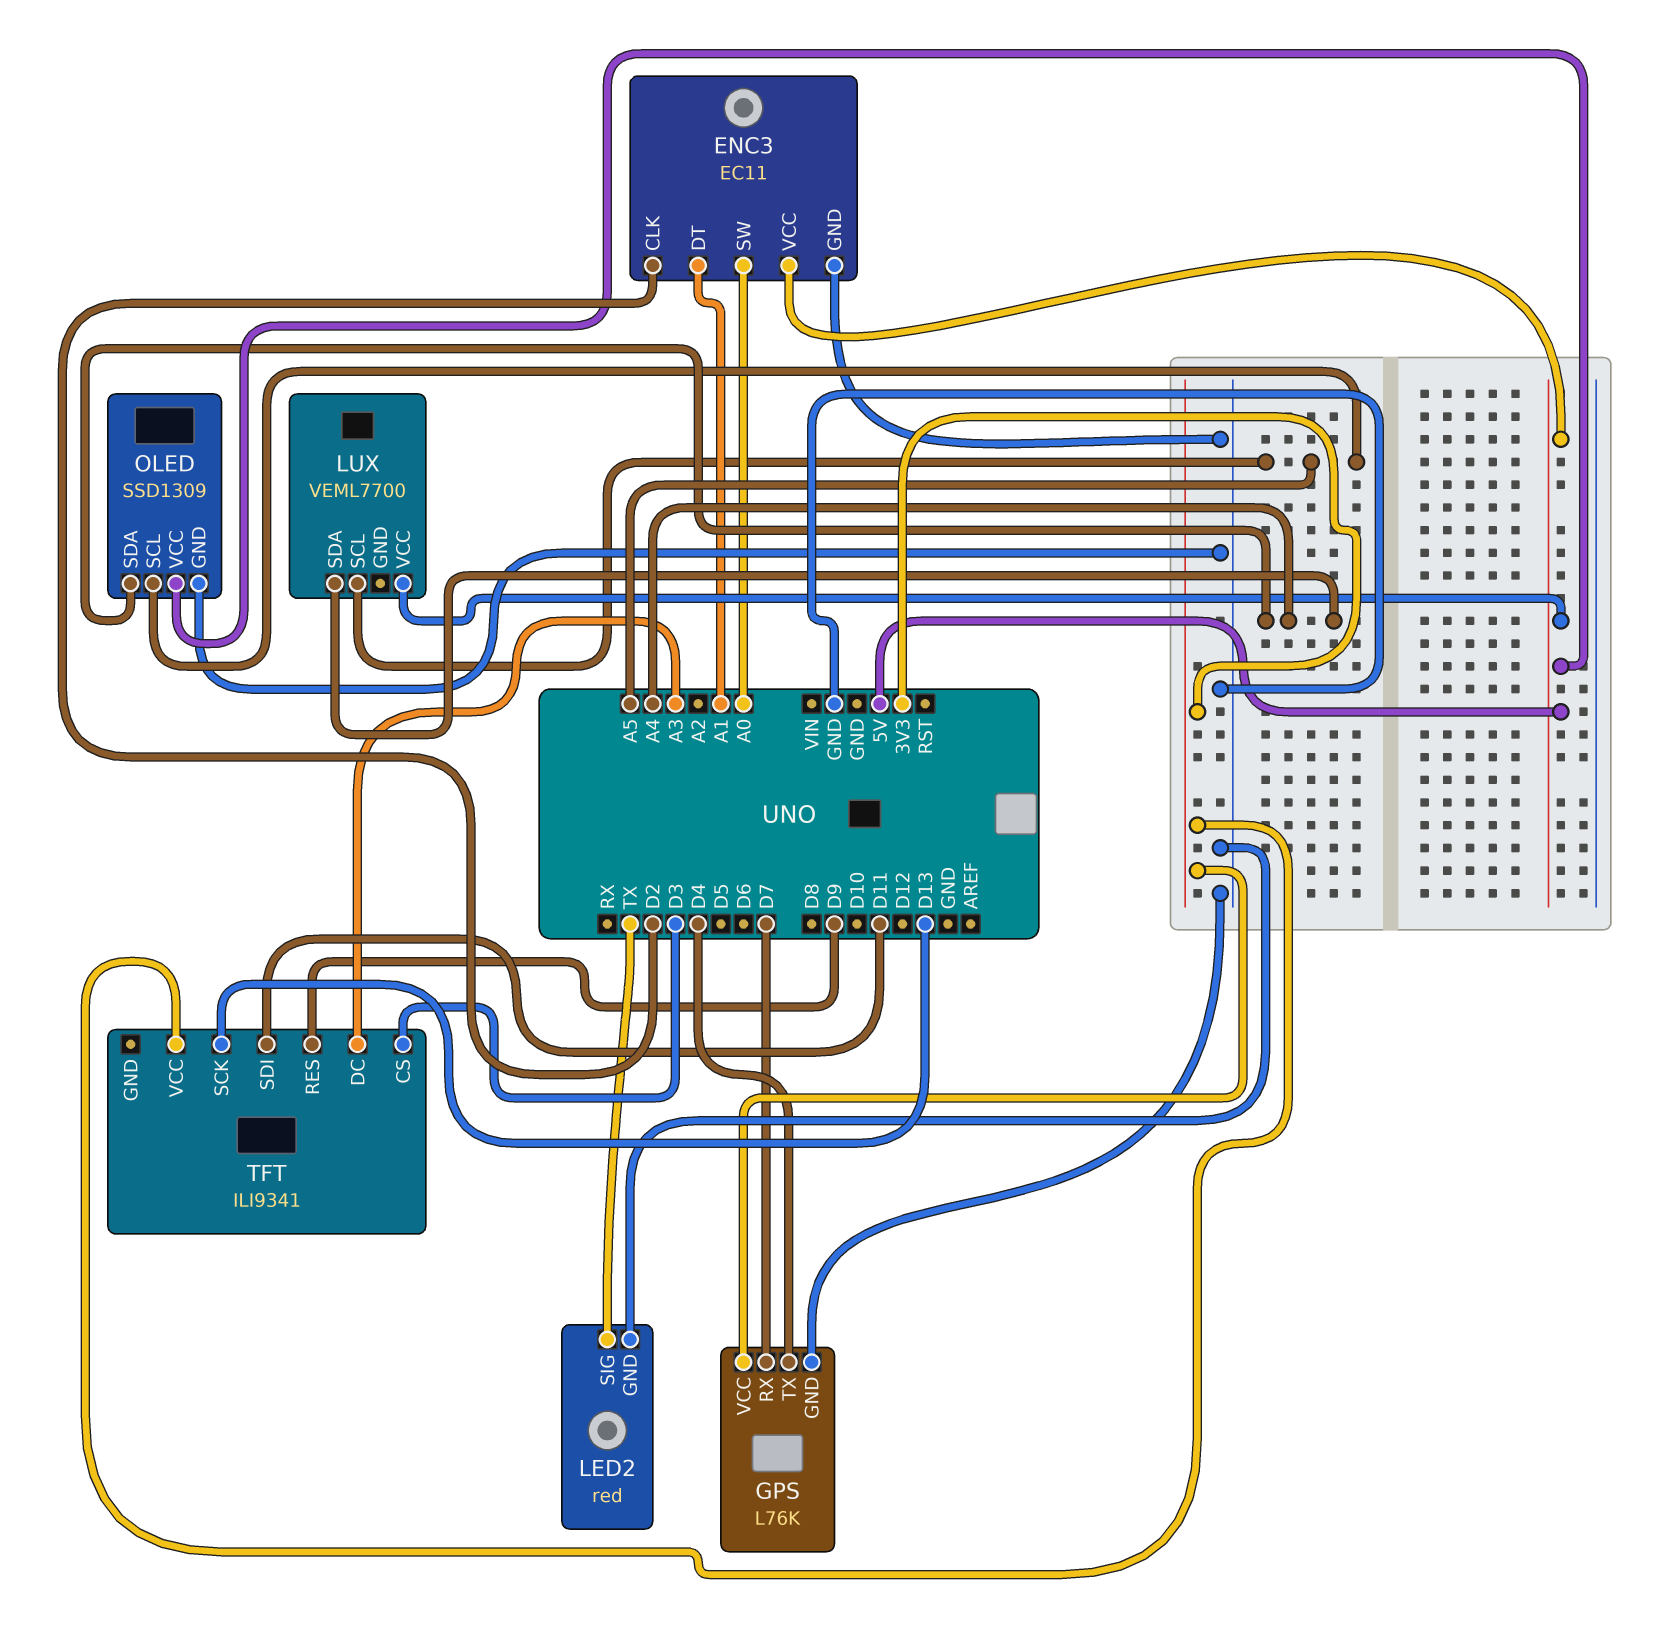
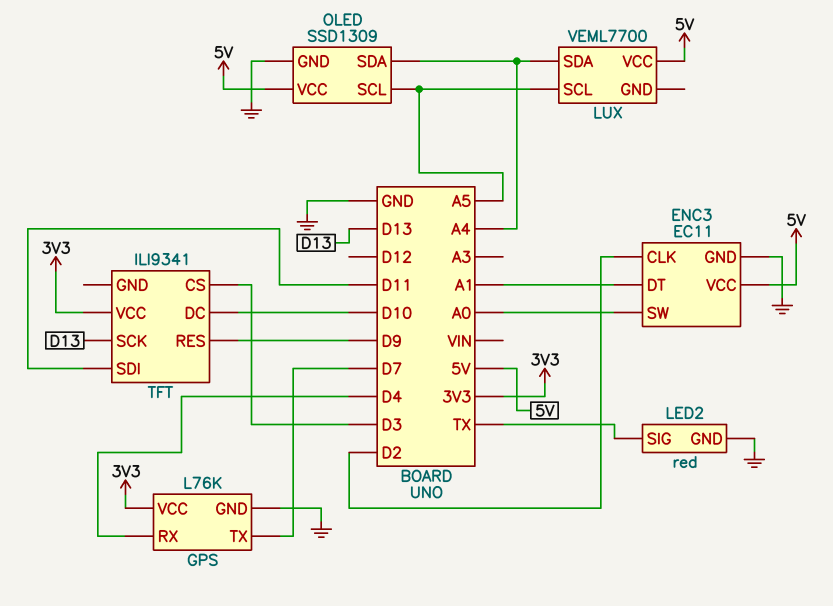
GPS pin RX: D7 -> D4
GPS pin TX: D4 -> D7
TFT pin DC: A3 -> D10

